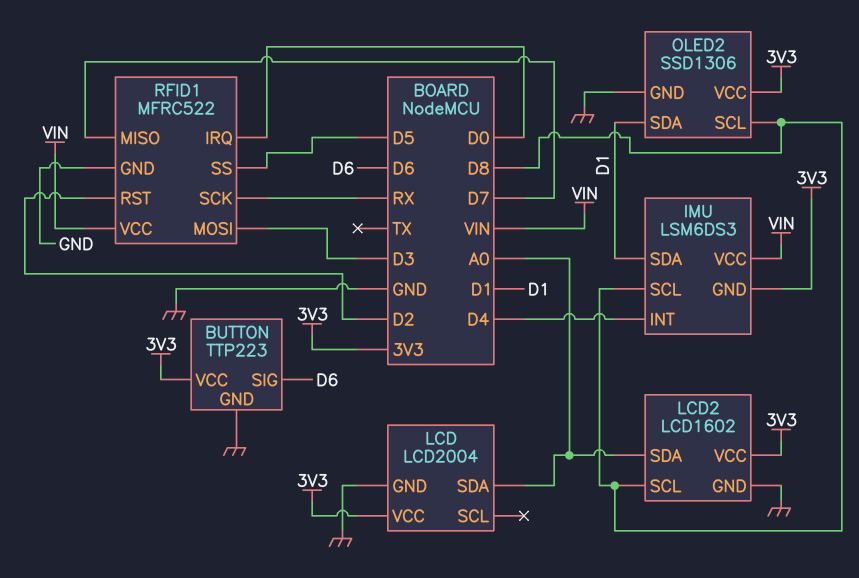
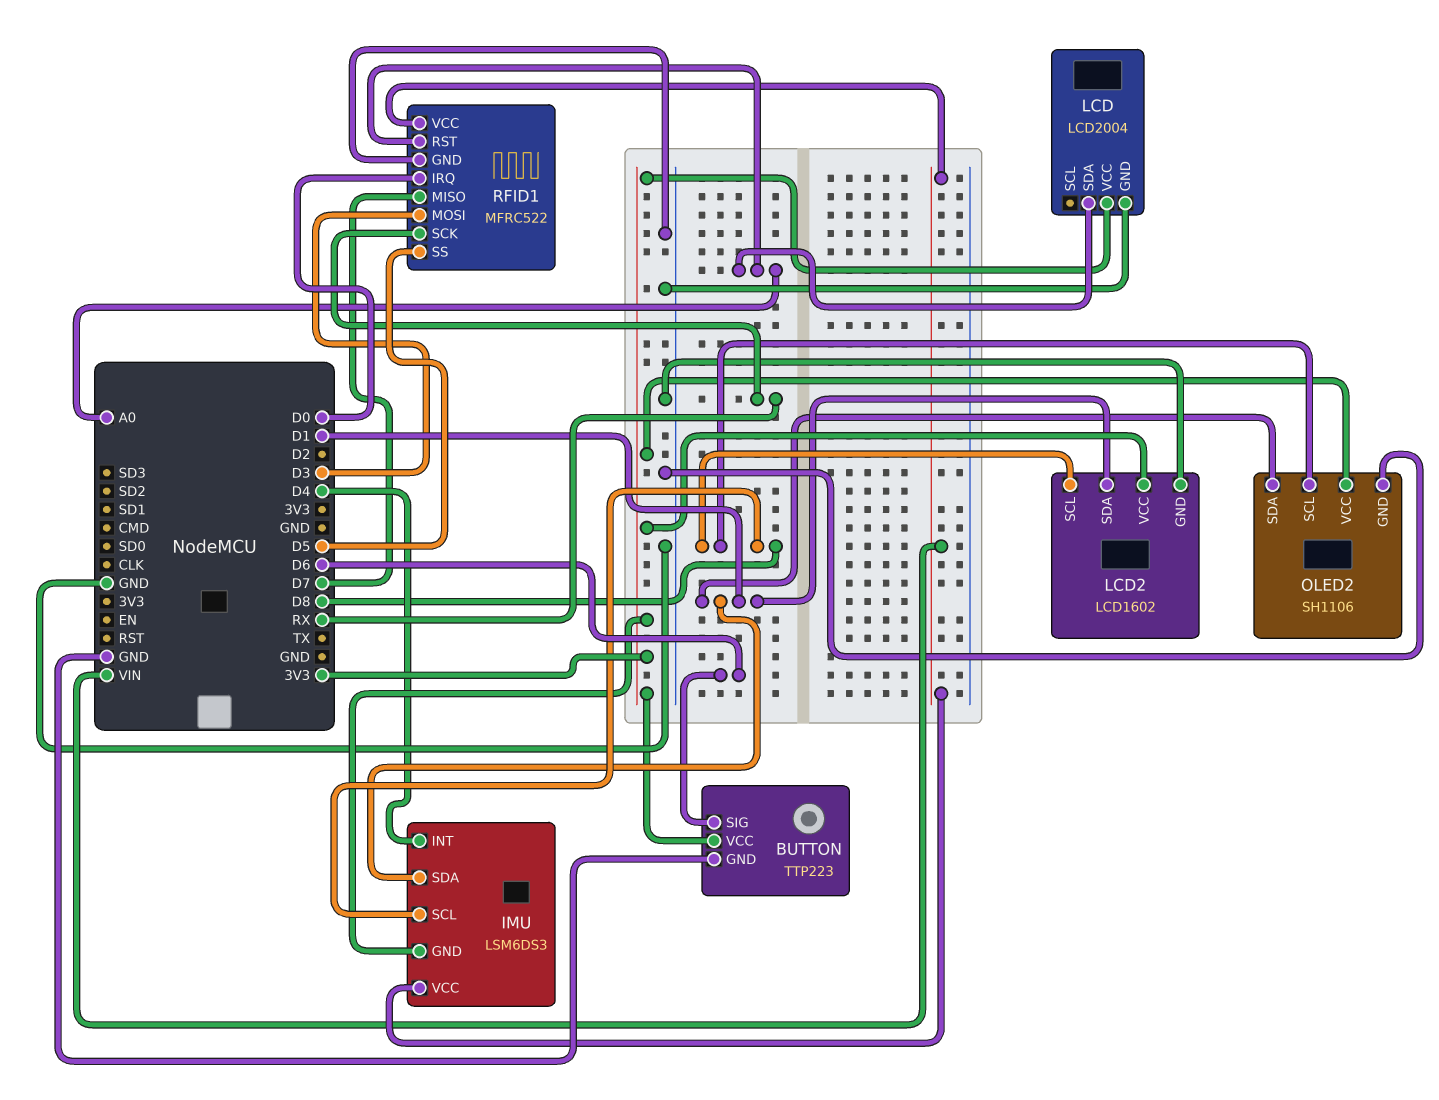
LCD2 pin SDA: A0 -> D1
OLED2: SSD1306 -> SH1106
RFID1 pin RST: D2 -> A0

